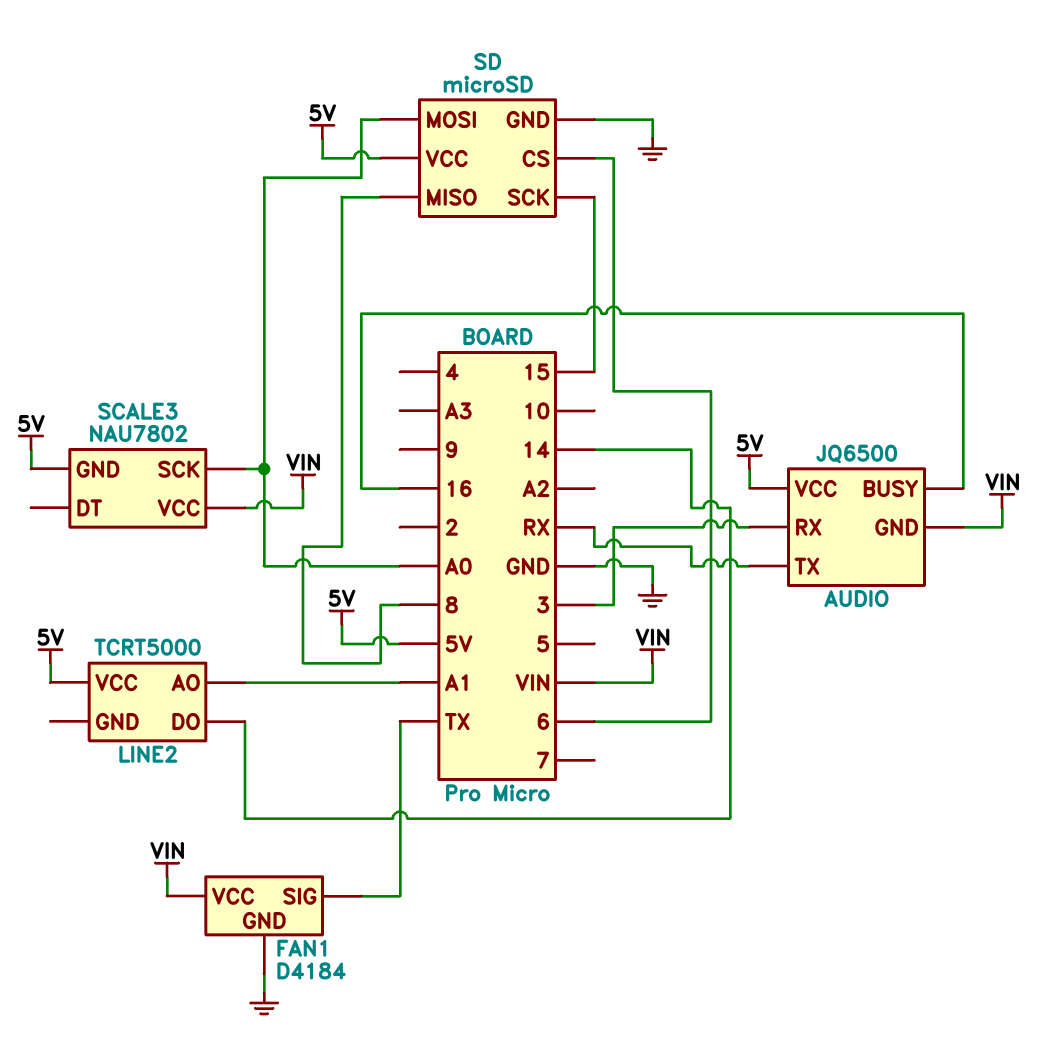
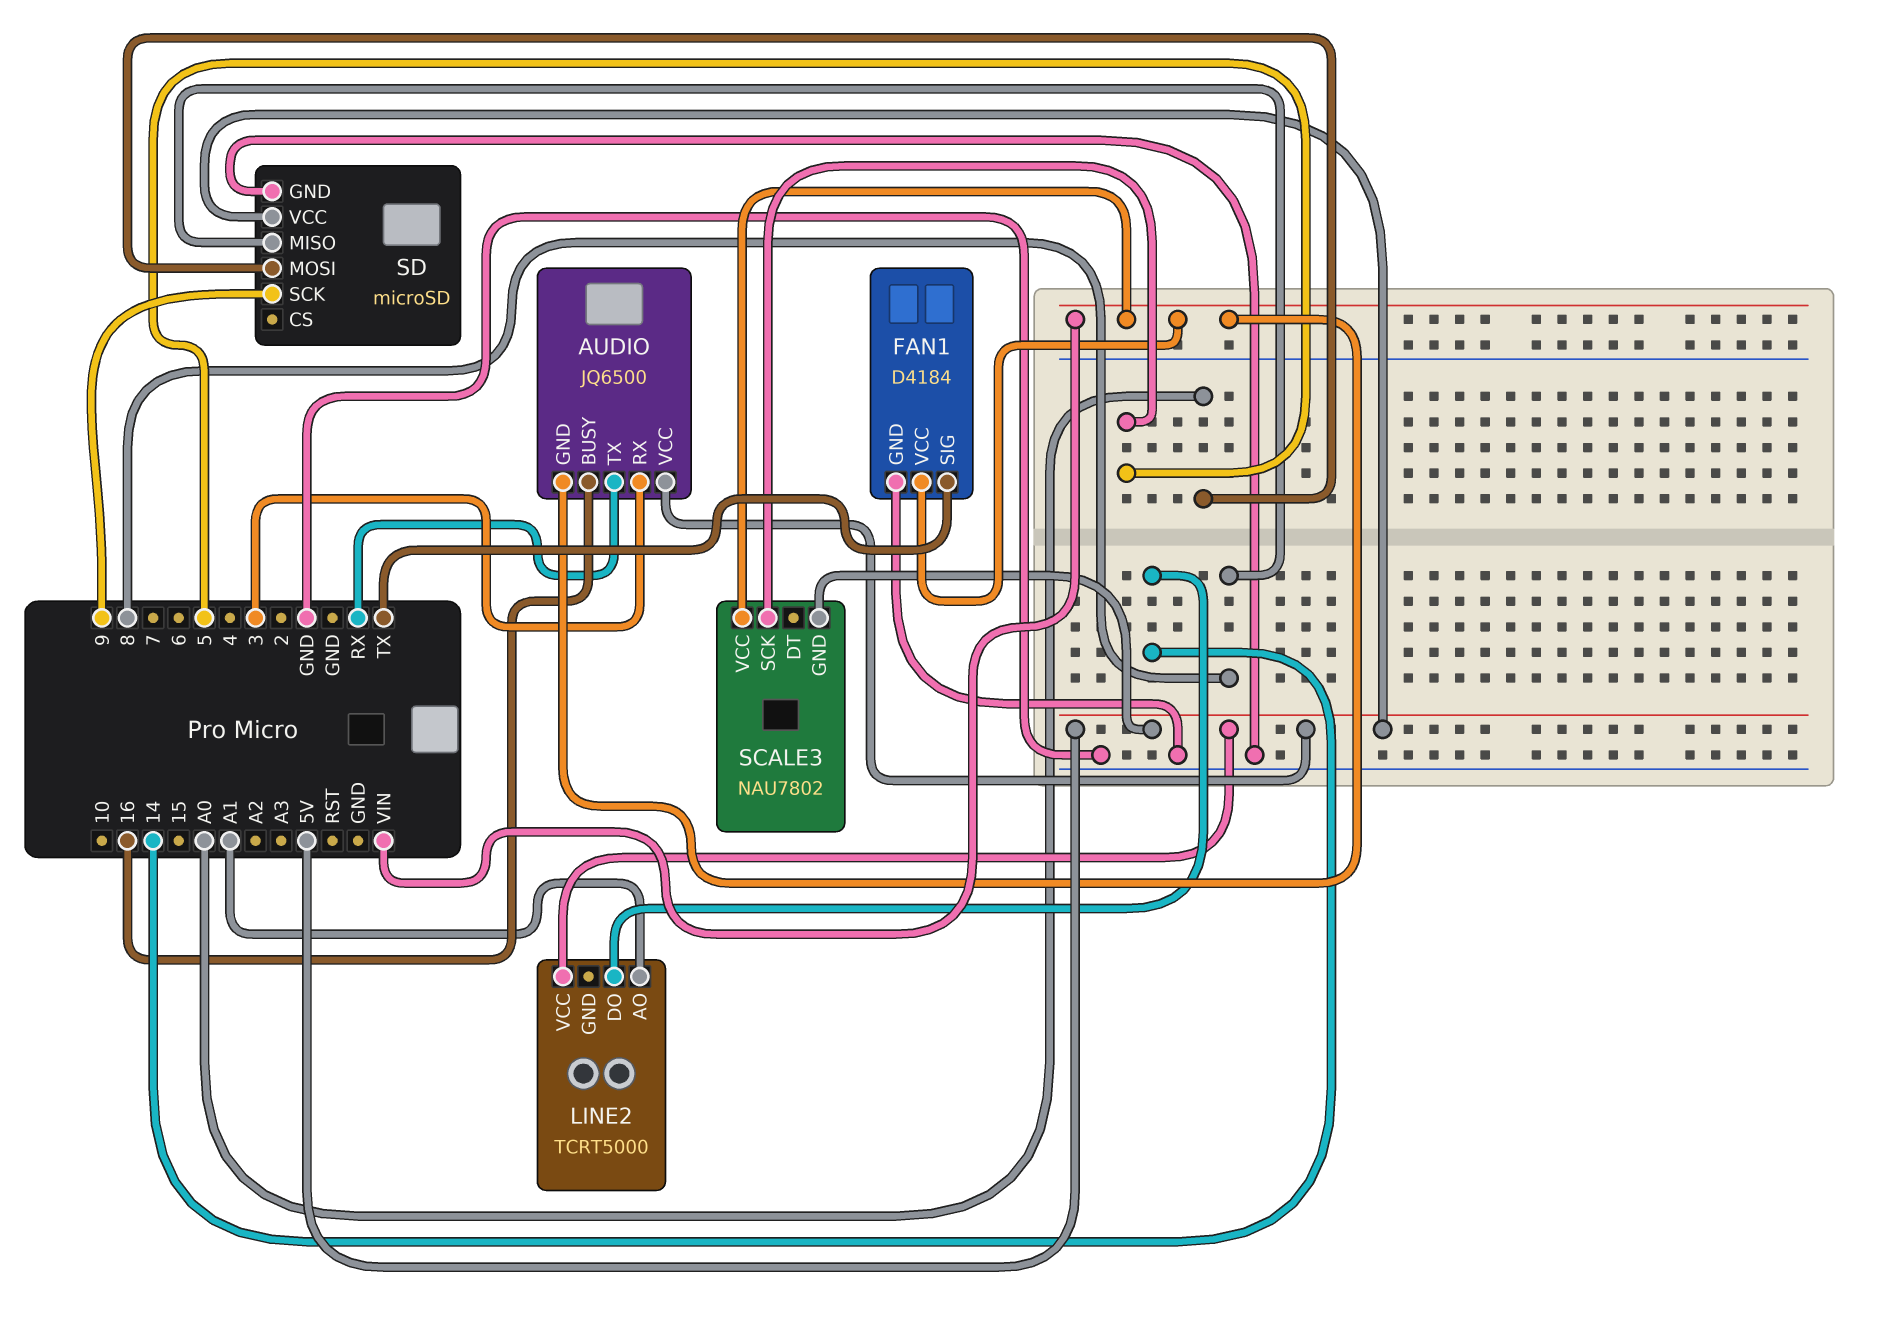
SCALE3 pin SCK: A0 -> 5
SD pin CS: 6 -> none
SD pin SCK: 15 -> 9

